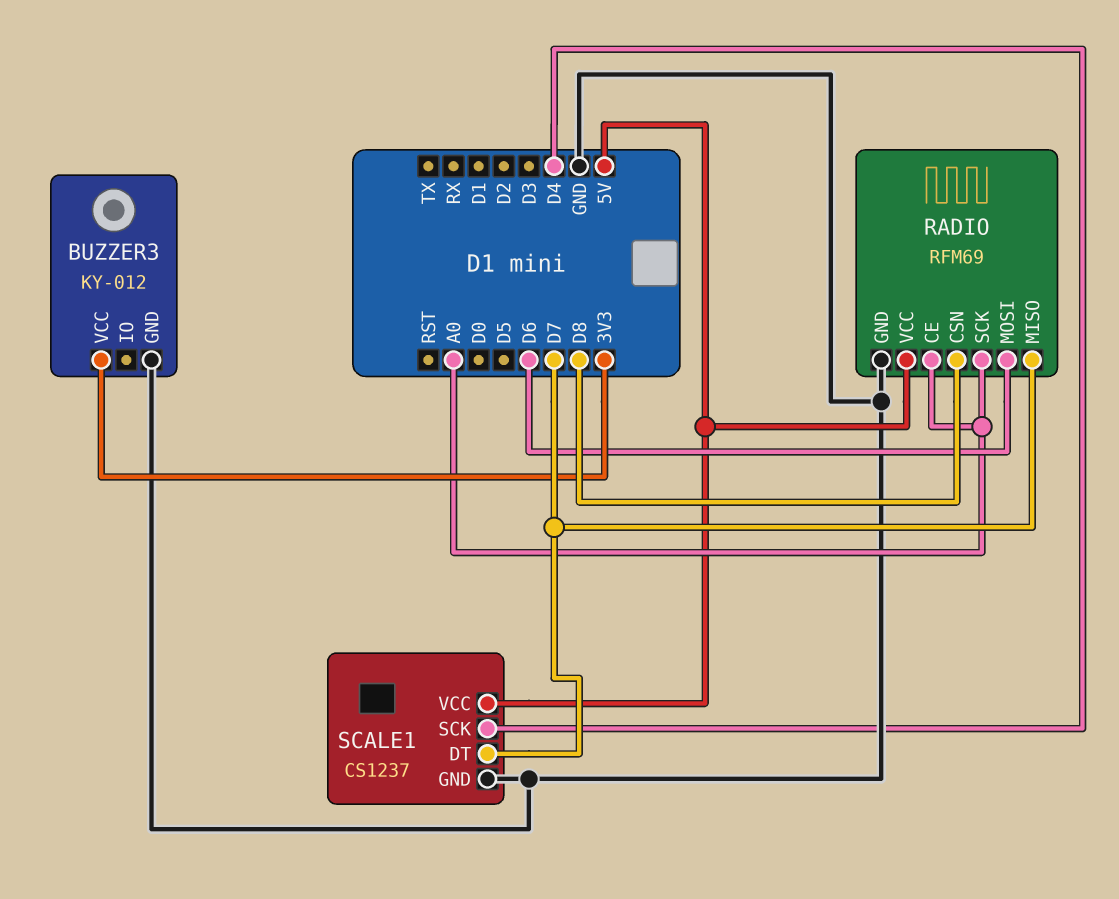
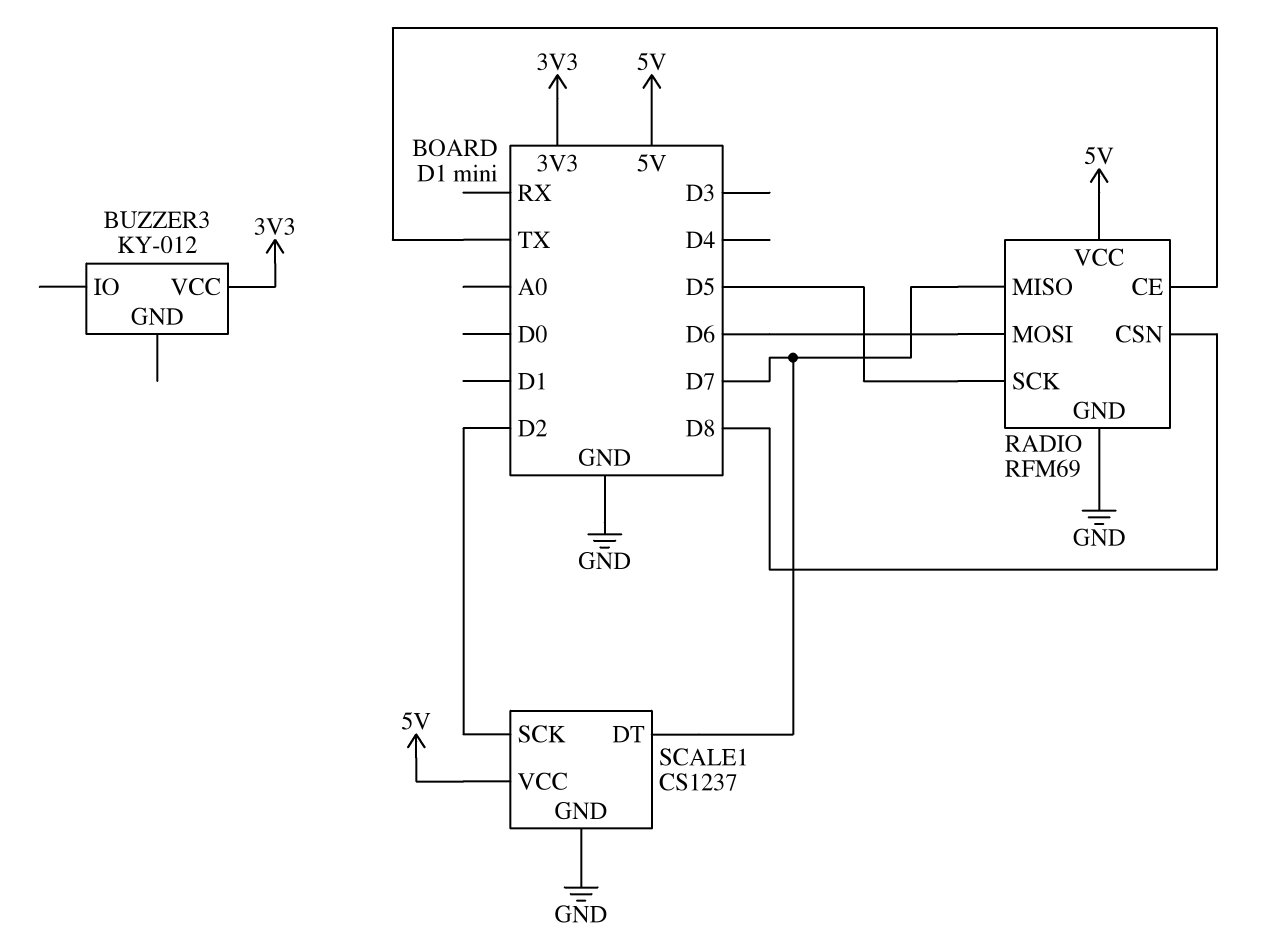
BUZZER3 pin GND: GND -> none
RADIO pin CE: A0 -> TX
RADIO pin SCK: A0 -> D5
SCALE1 pin SCK: D4 -> D2

